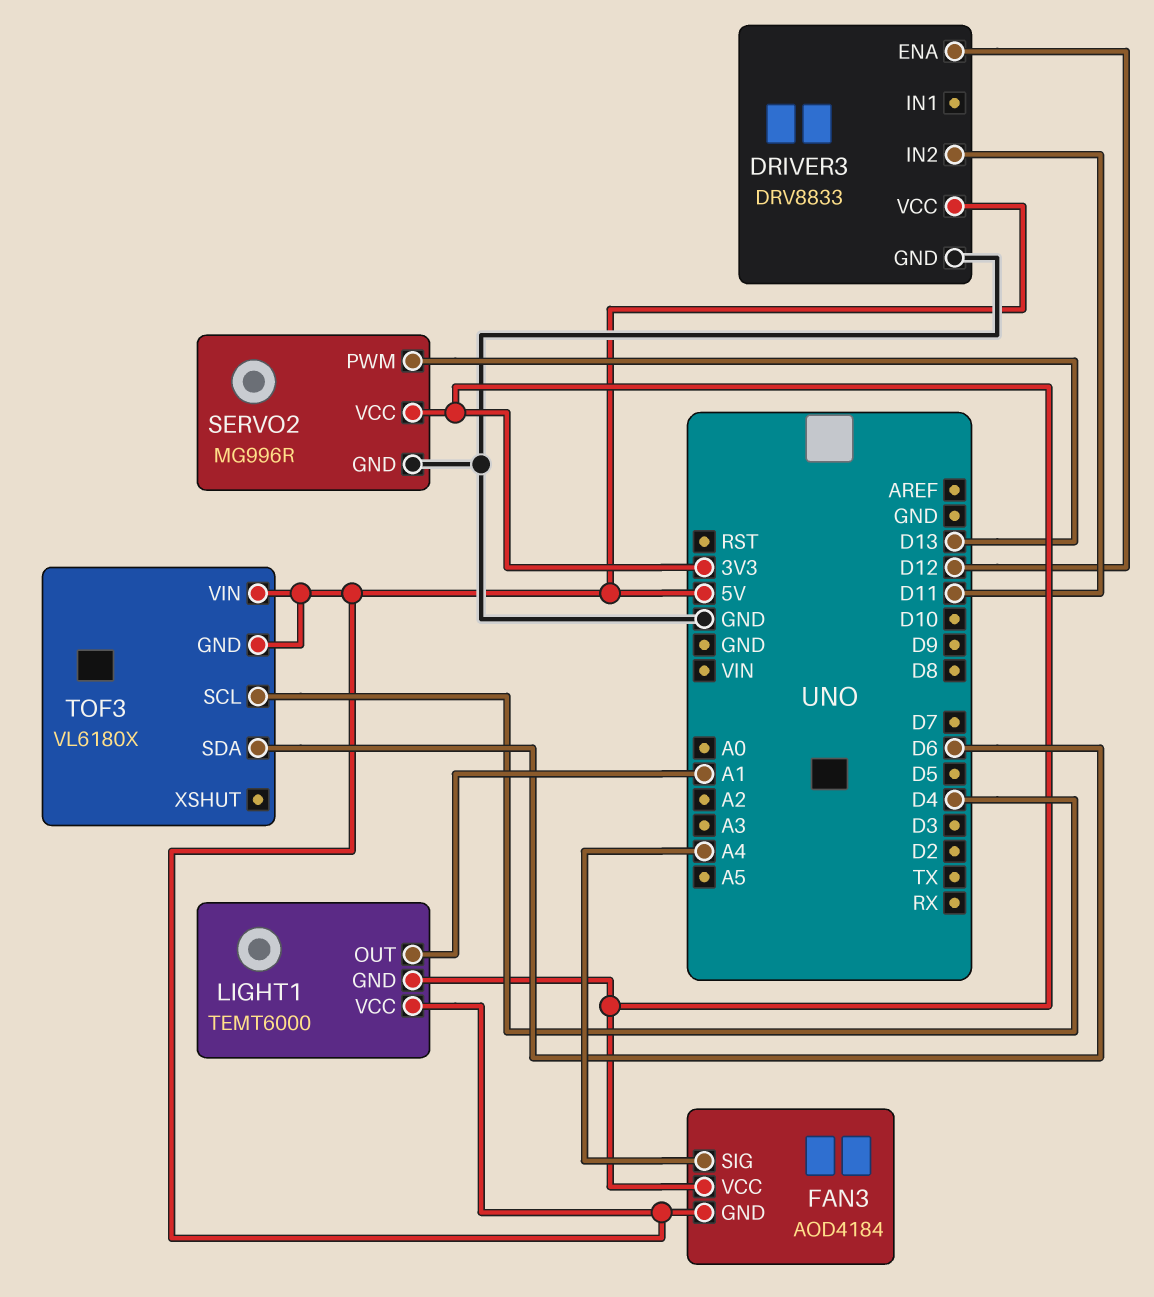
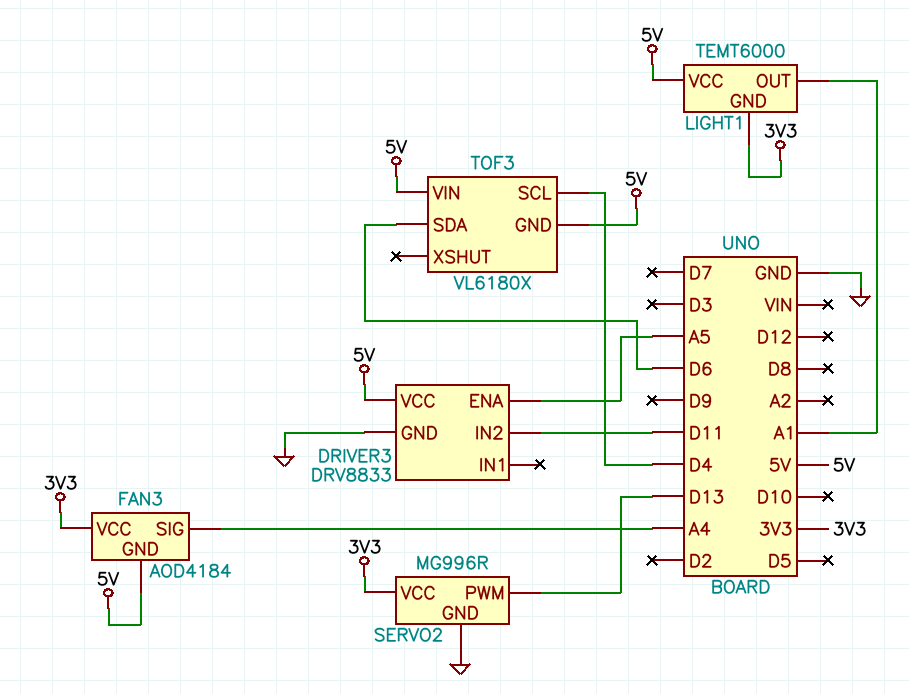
DRIVER3 pin ENA: D12 -> A5

